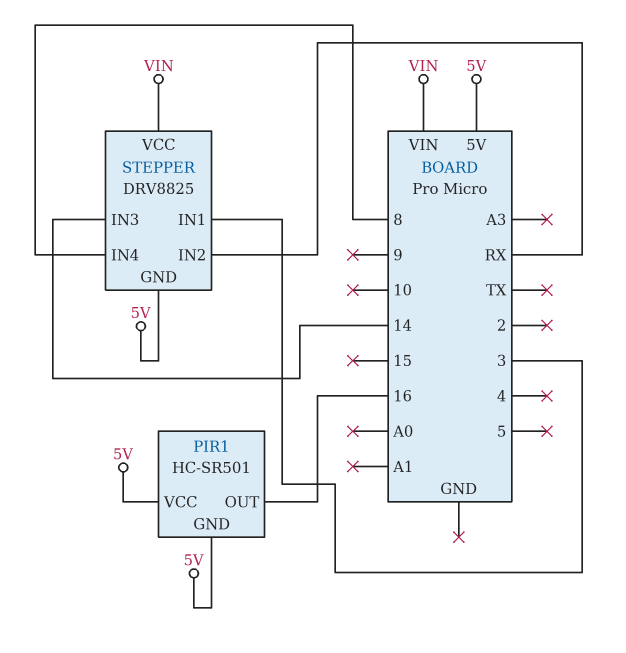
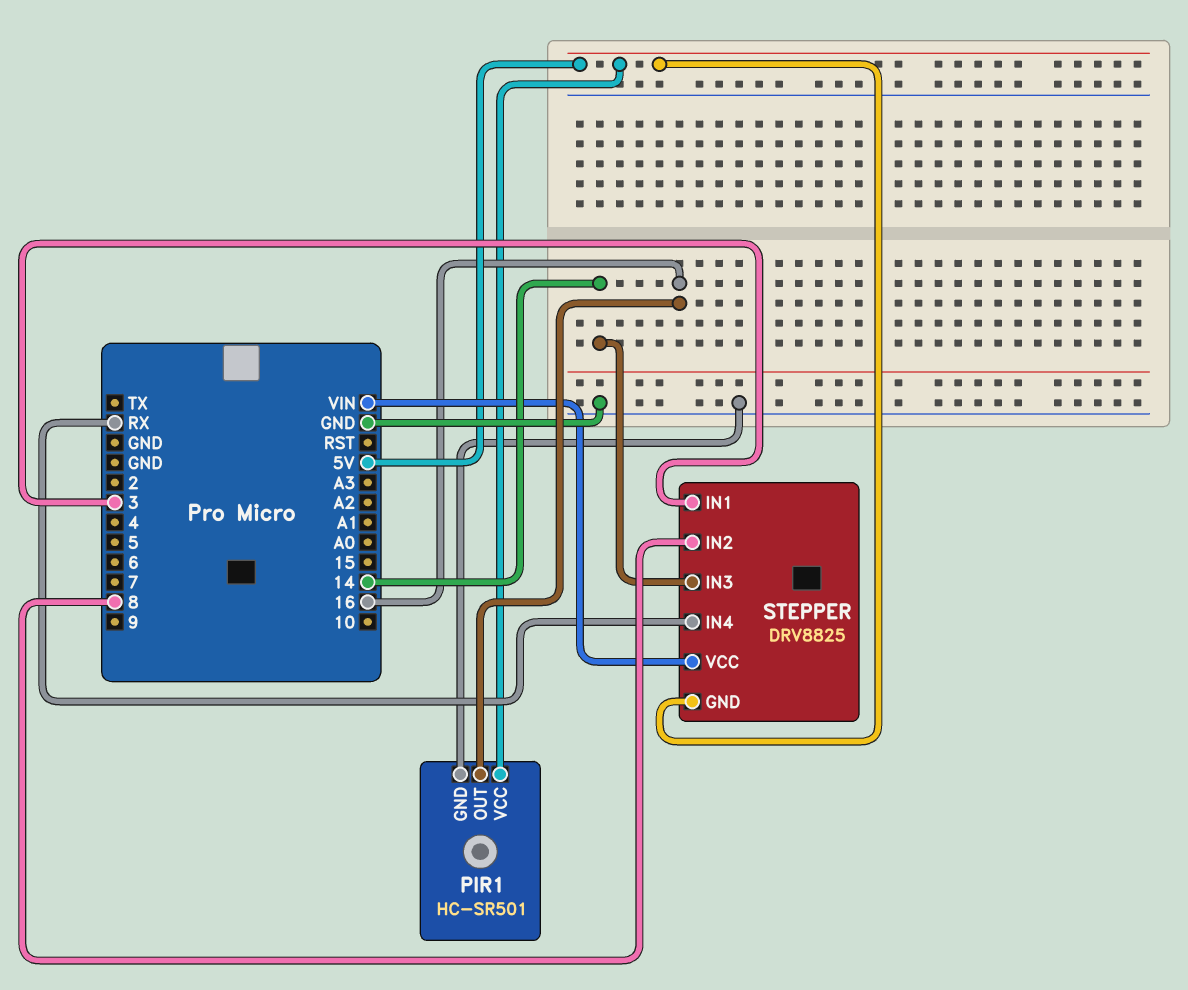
PIR1 pin GND: 5V -> GND
STEPPER pin IN2: RX -> 8
STEPPER pin IN4: 8 -> RX

